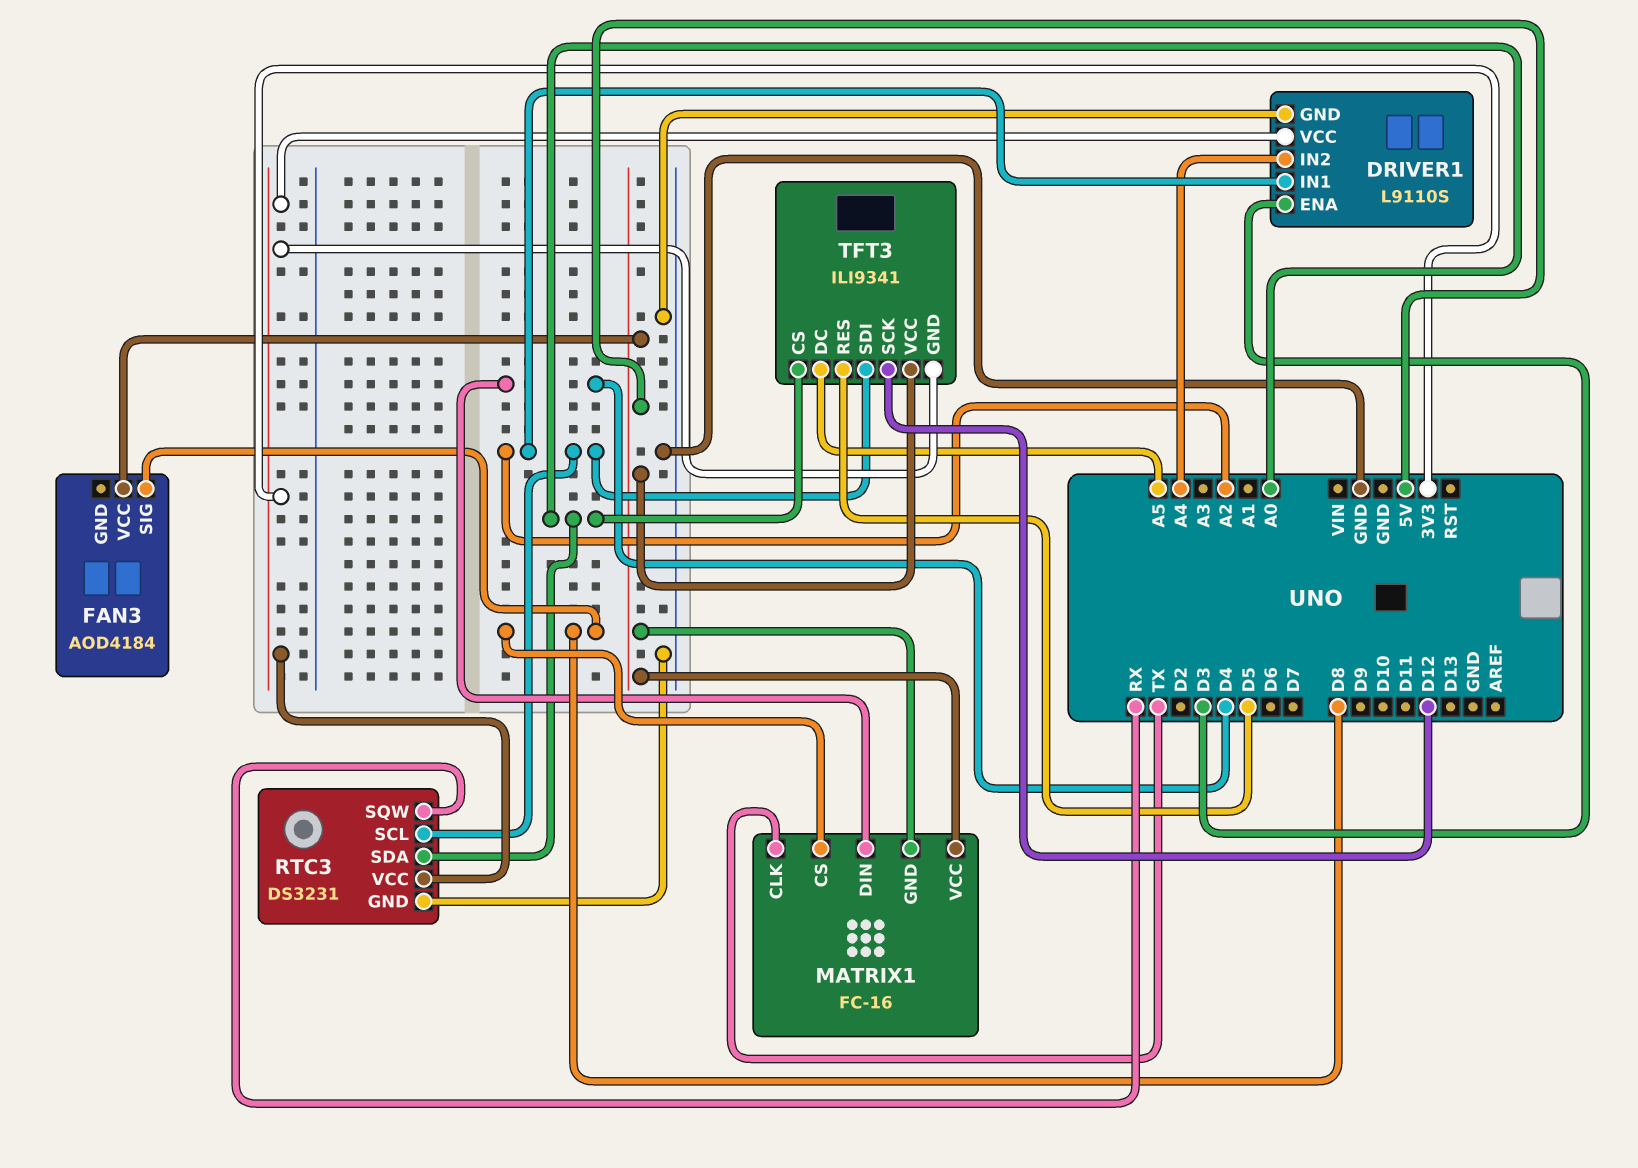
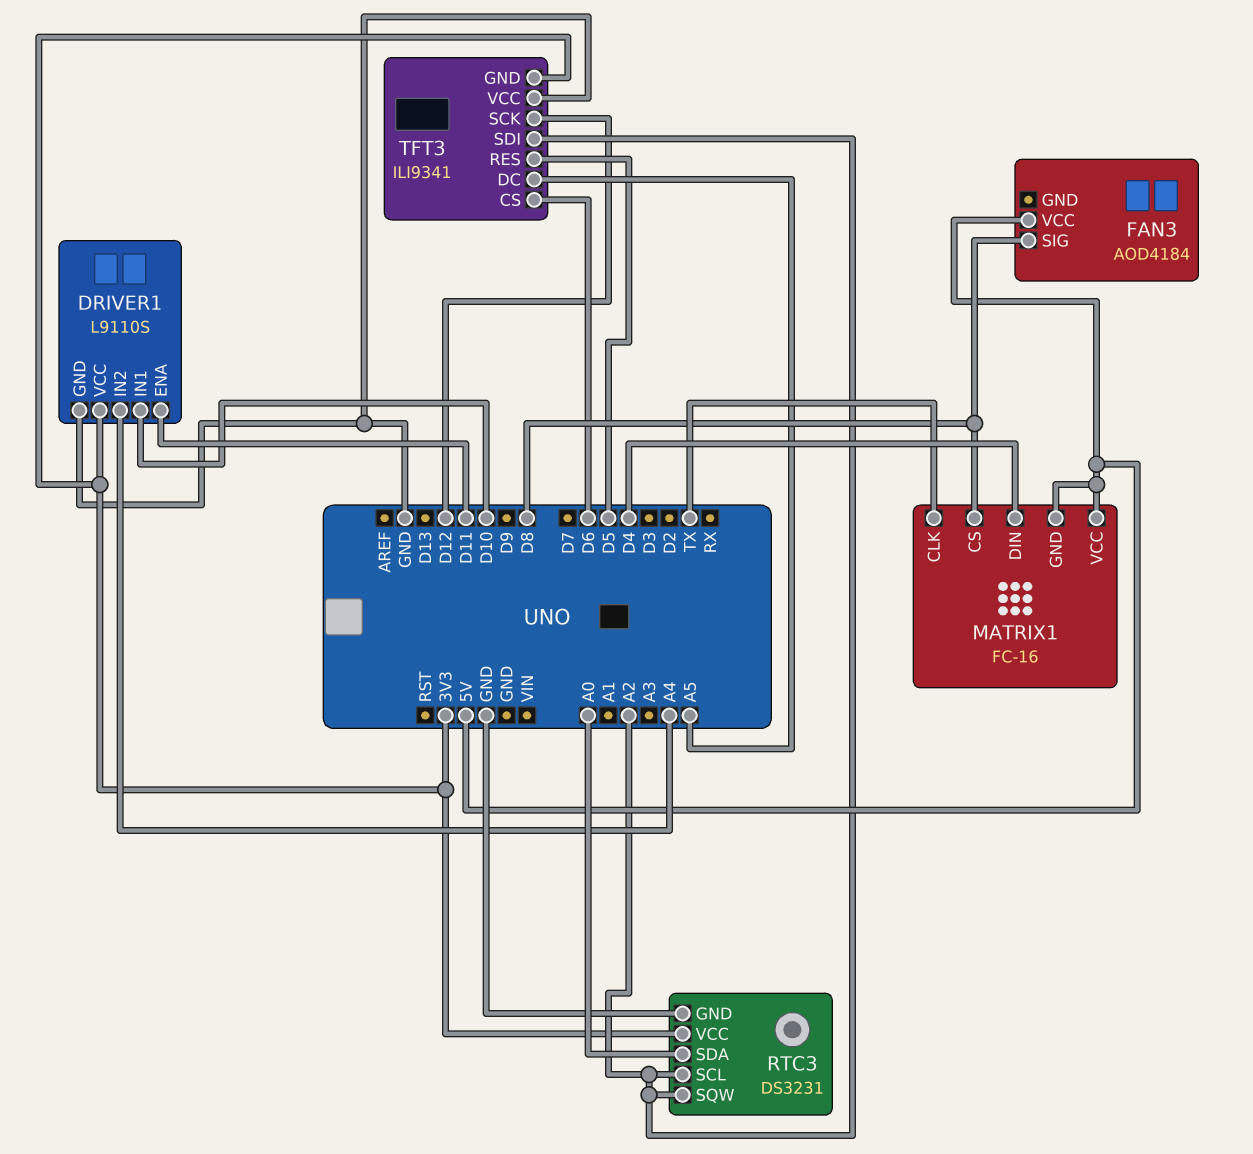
DRIVER1 pin ENA: D3 -> D11
DRIVER1 pin IN1: A2 -> D10
RTC3 pin SQW: RX -> A2
TFT3 pin CS: A0 -> D6
TFT3 pin VCC: 5V -> GND

